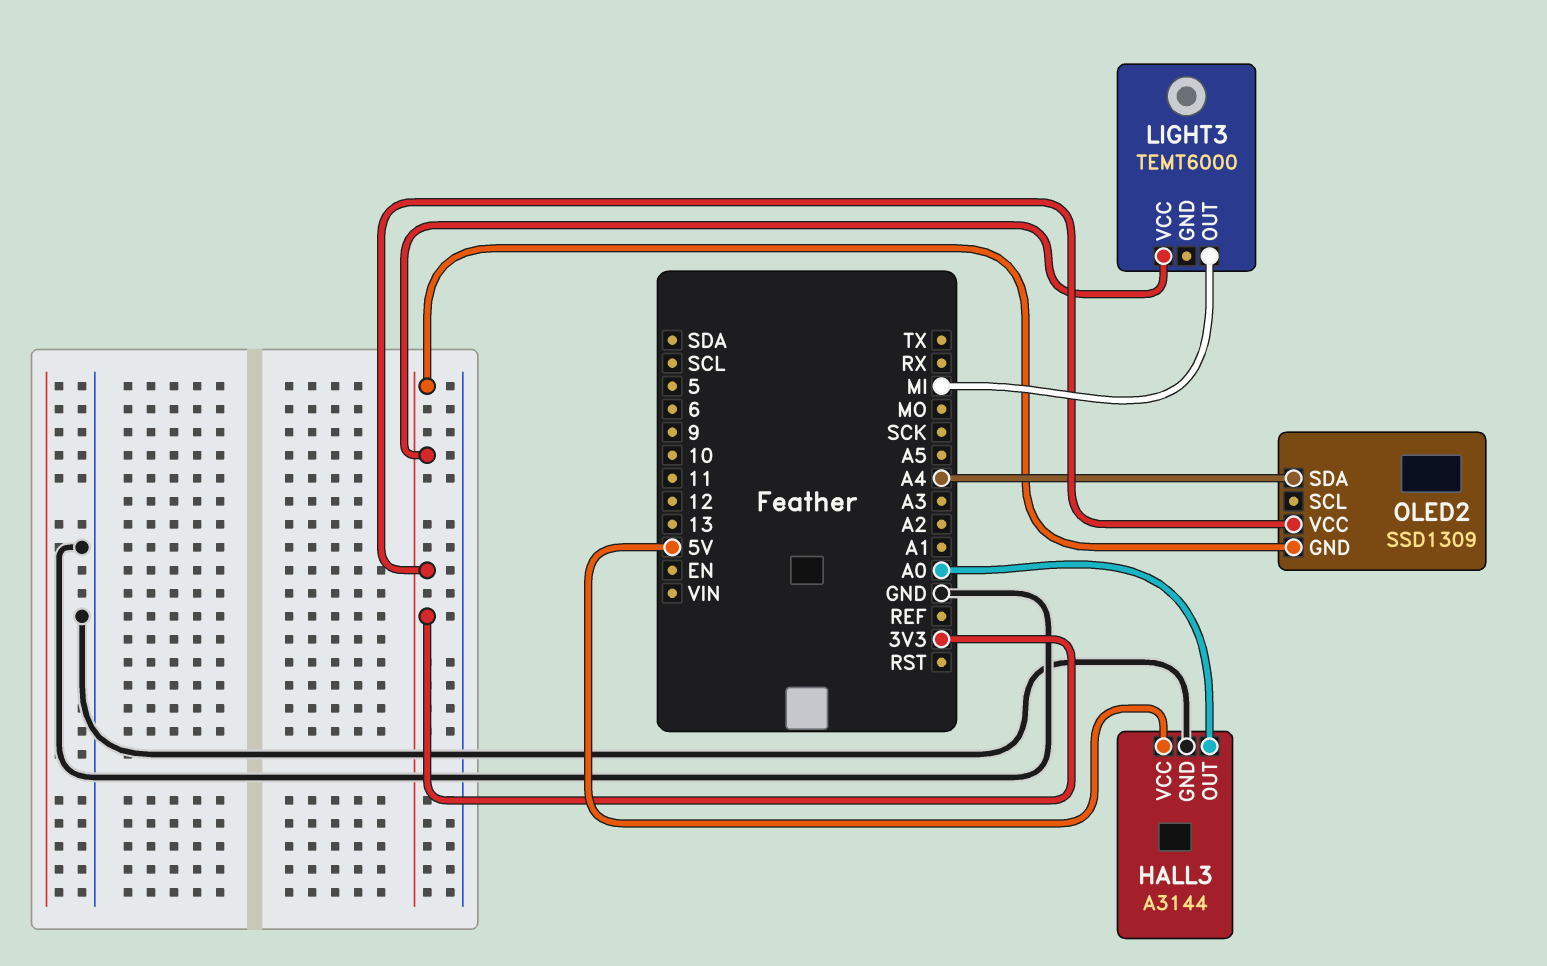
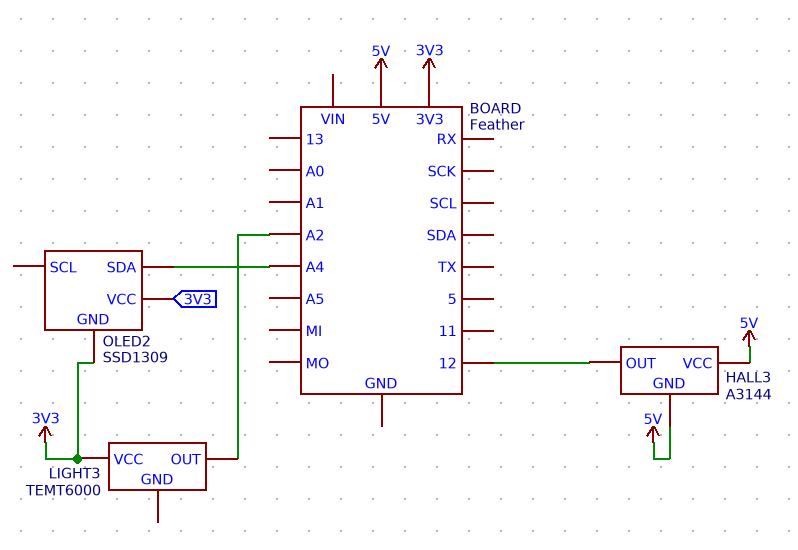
HALL3 pin GND: GND -> 5V
HALL3 pin OUT: A0 -> 12
LIGHT3 pin OUT: MI -> A2

